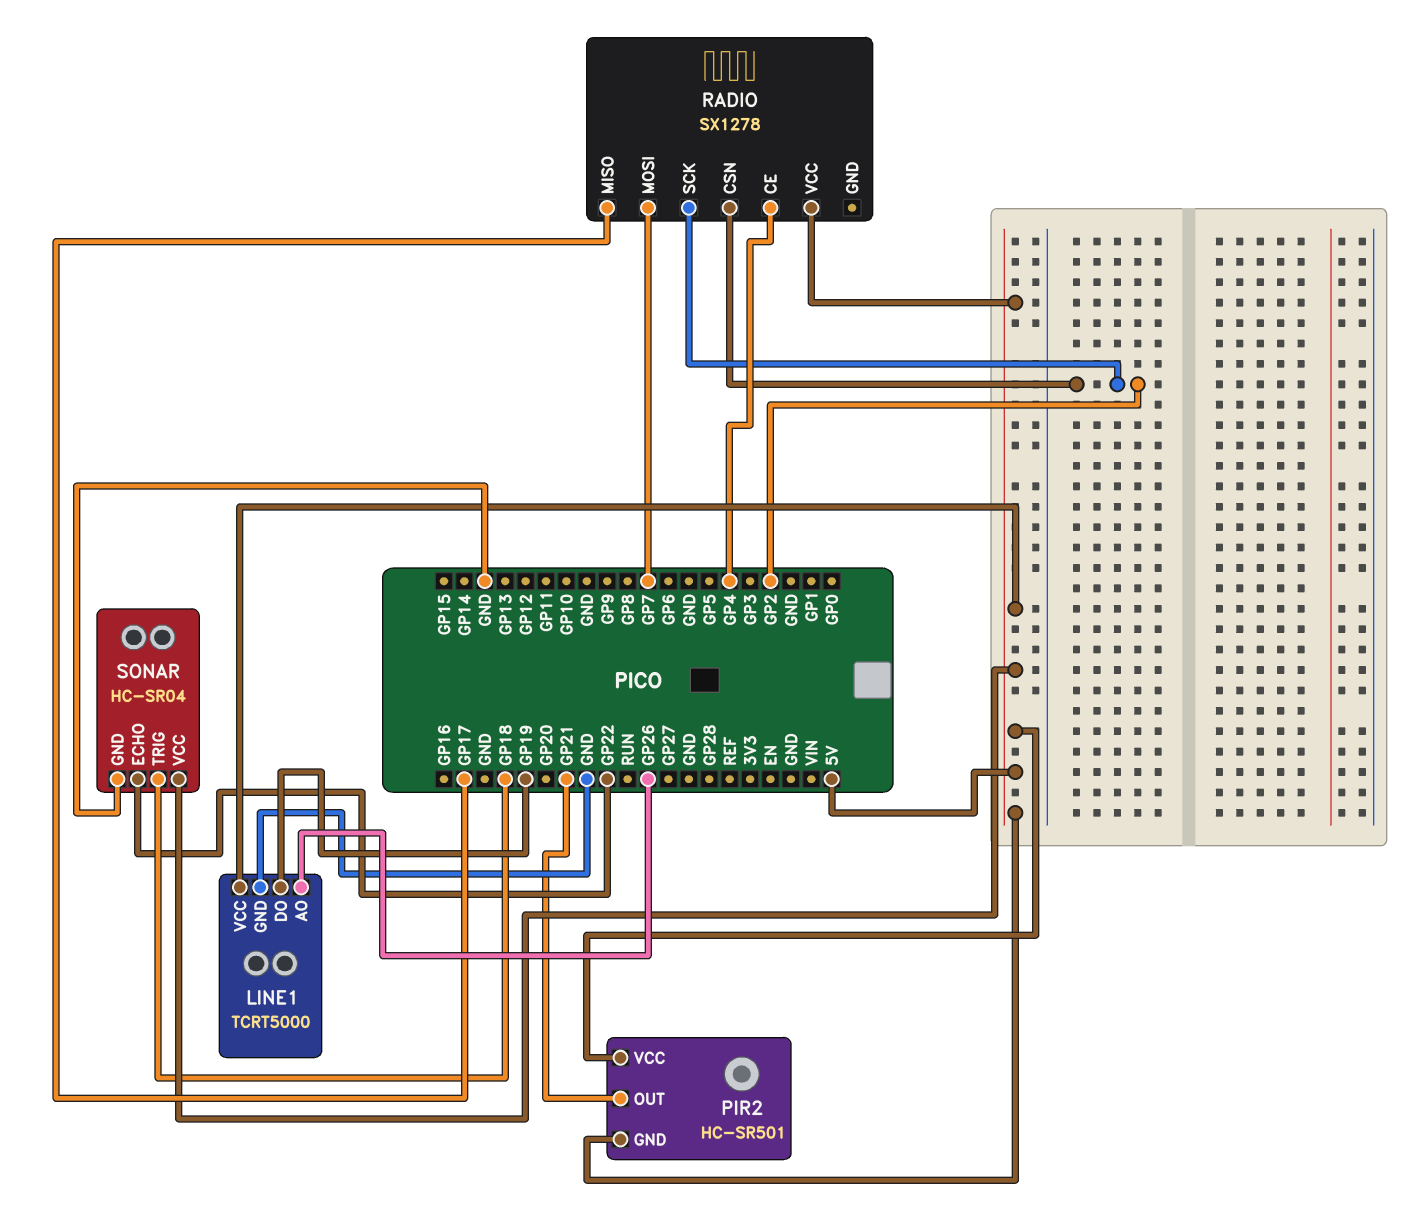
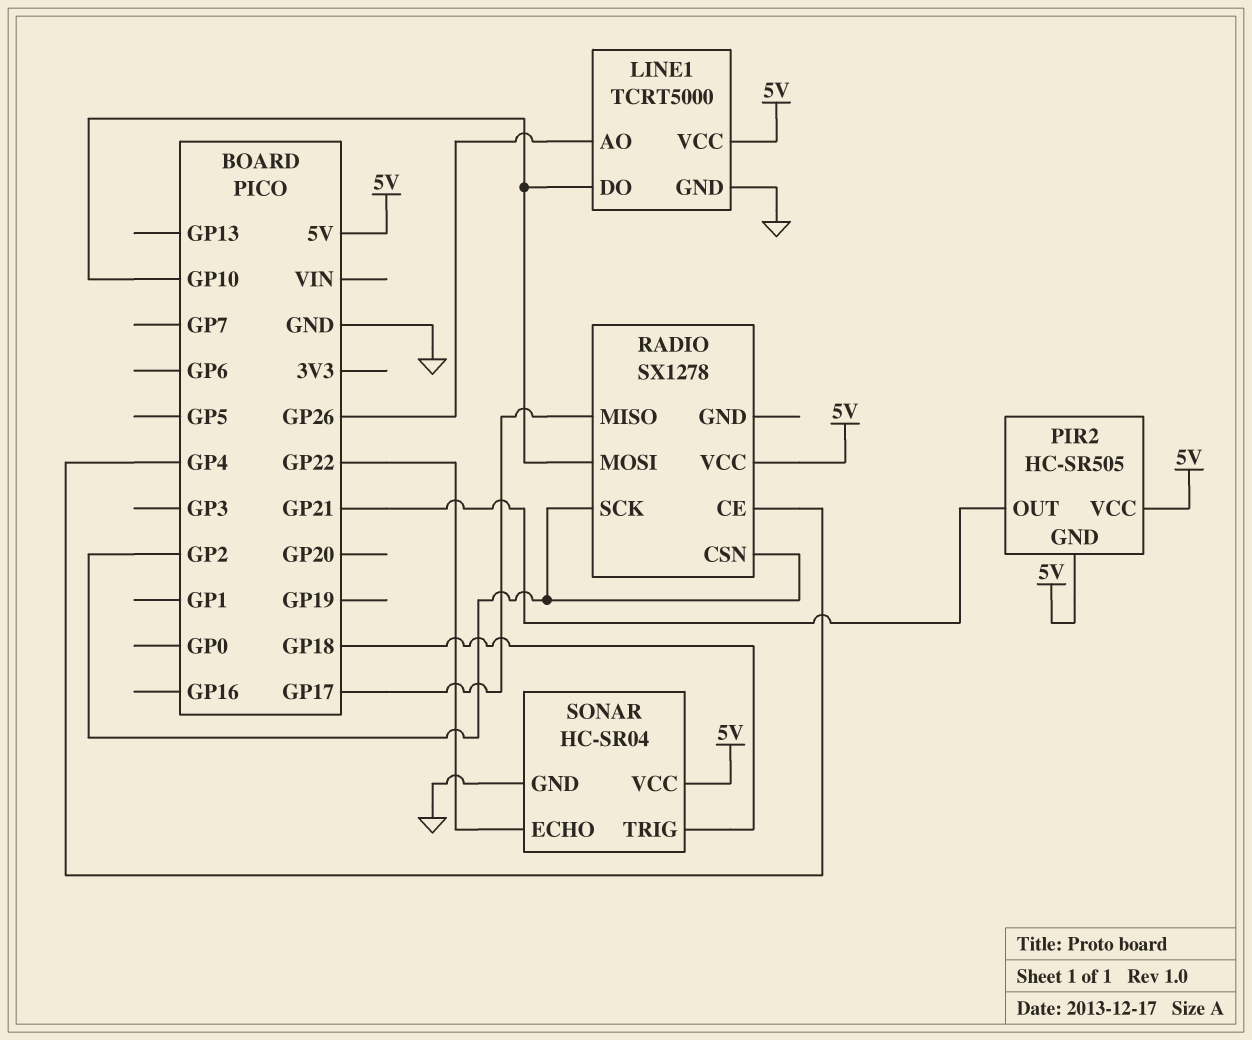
LINE1 pin DO: GP19 -> GP10
PIR2: HC-SR501 -> HC-SR505
RADIO pin MOSI: GP7 -> GP10

